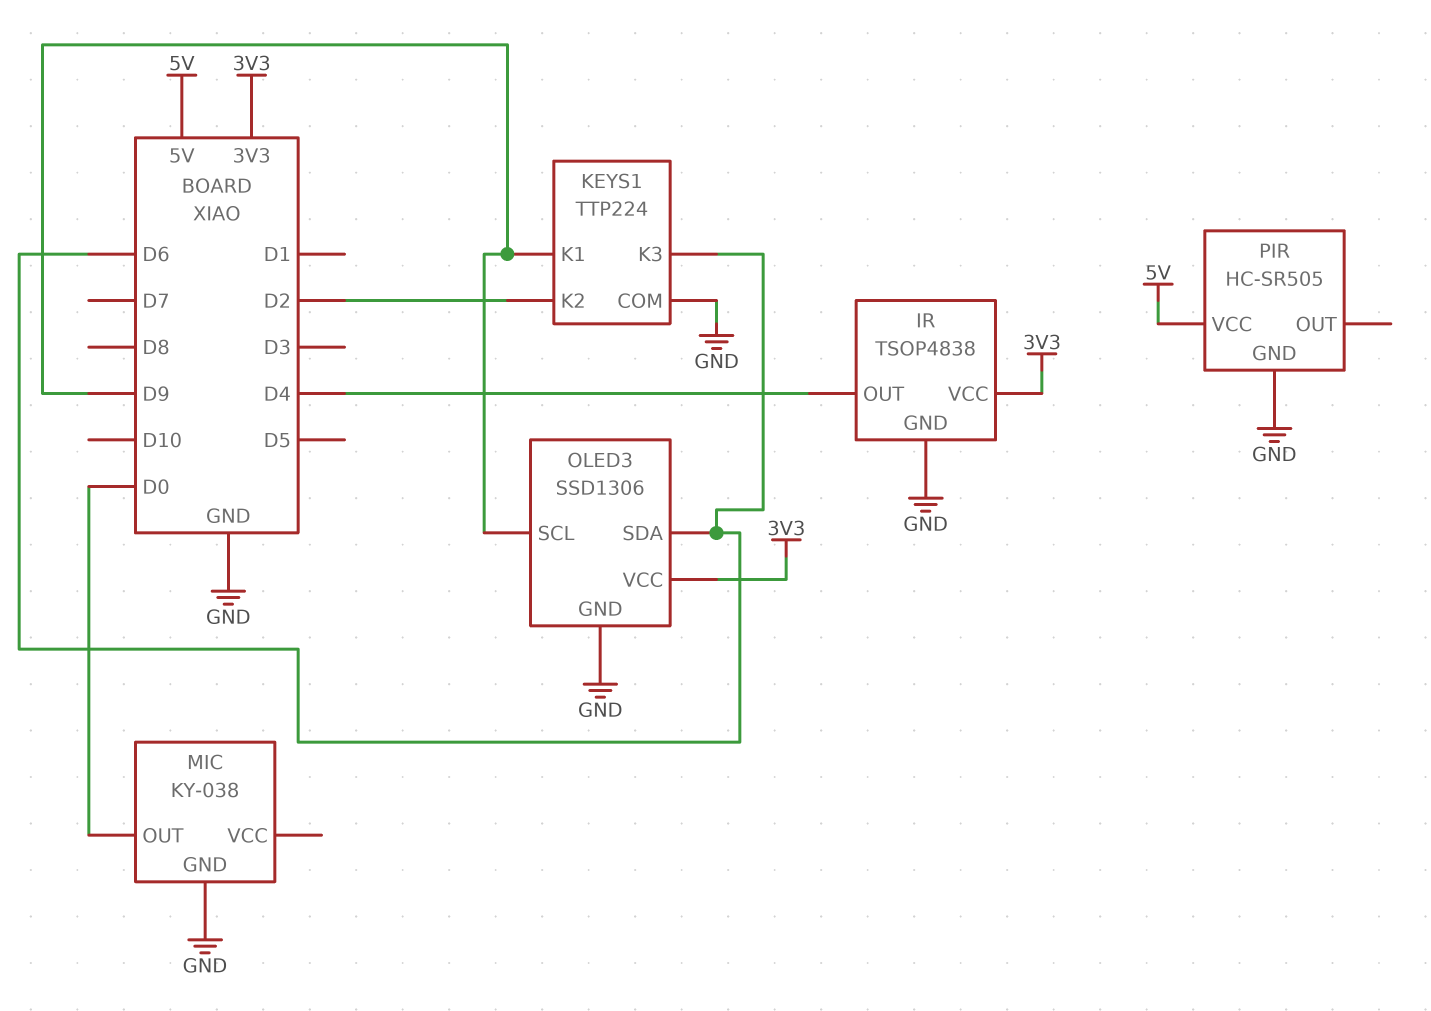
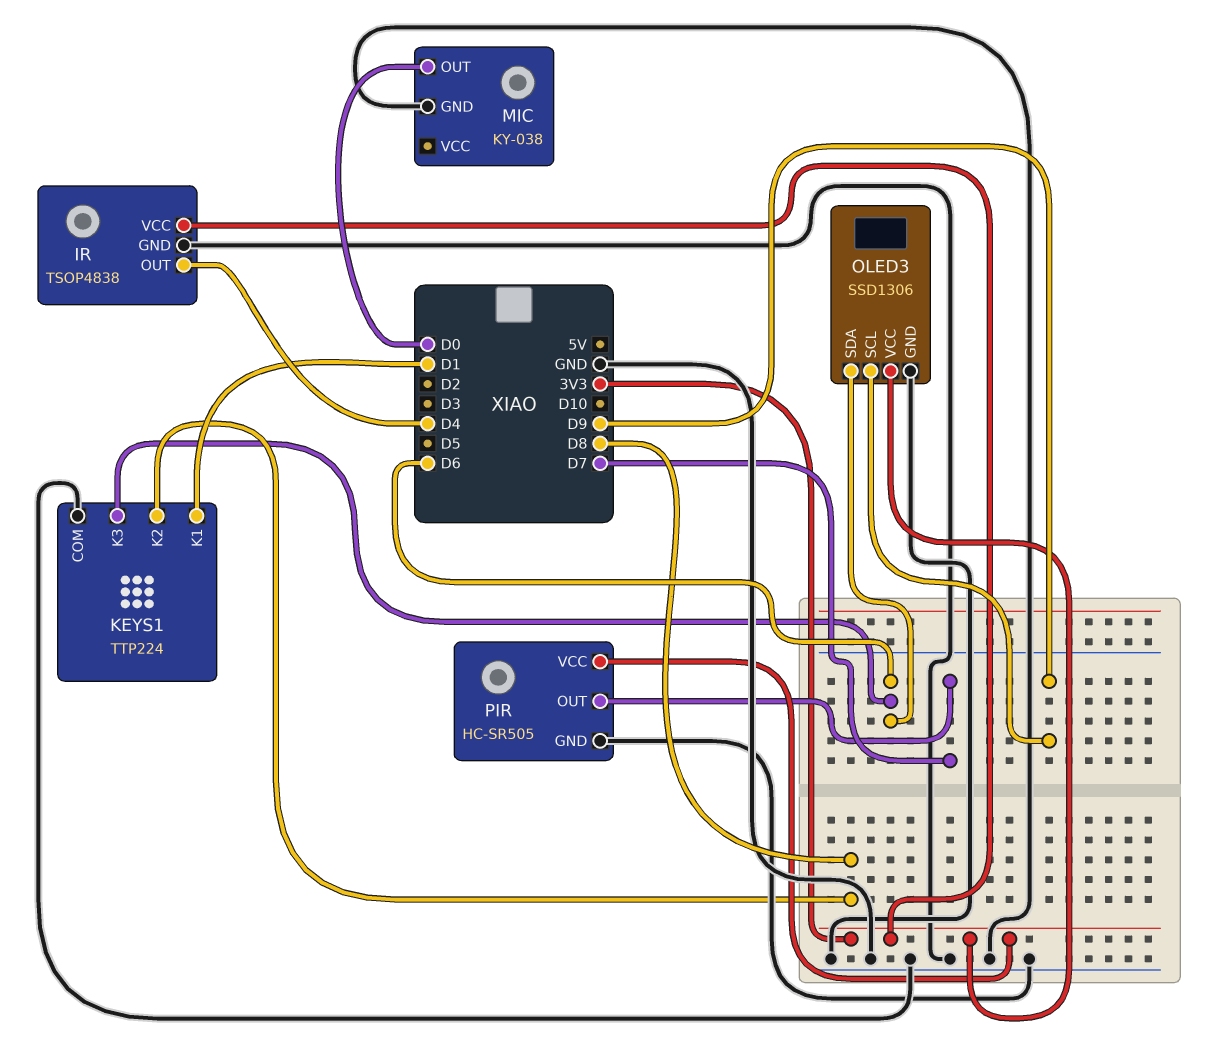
KEYS1 pin K1: D9 -> D1
KEYS1 pin K2: D2 -> D8
PIR pin OUT: none -> D7
PIR pin VCC: 5V -> 3V3

